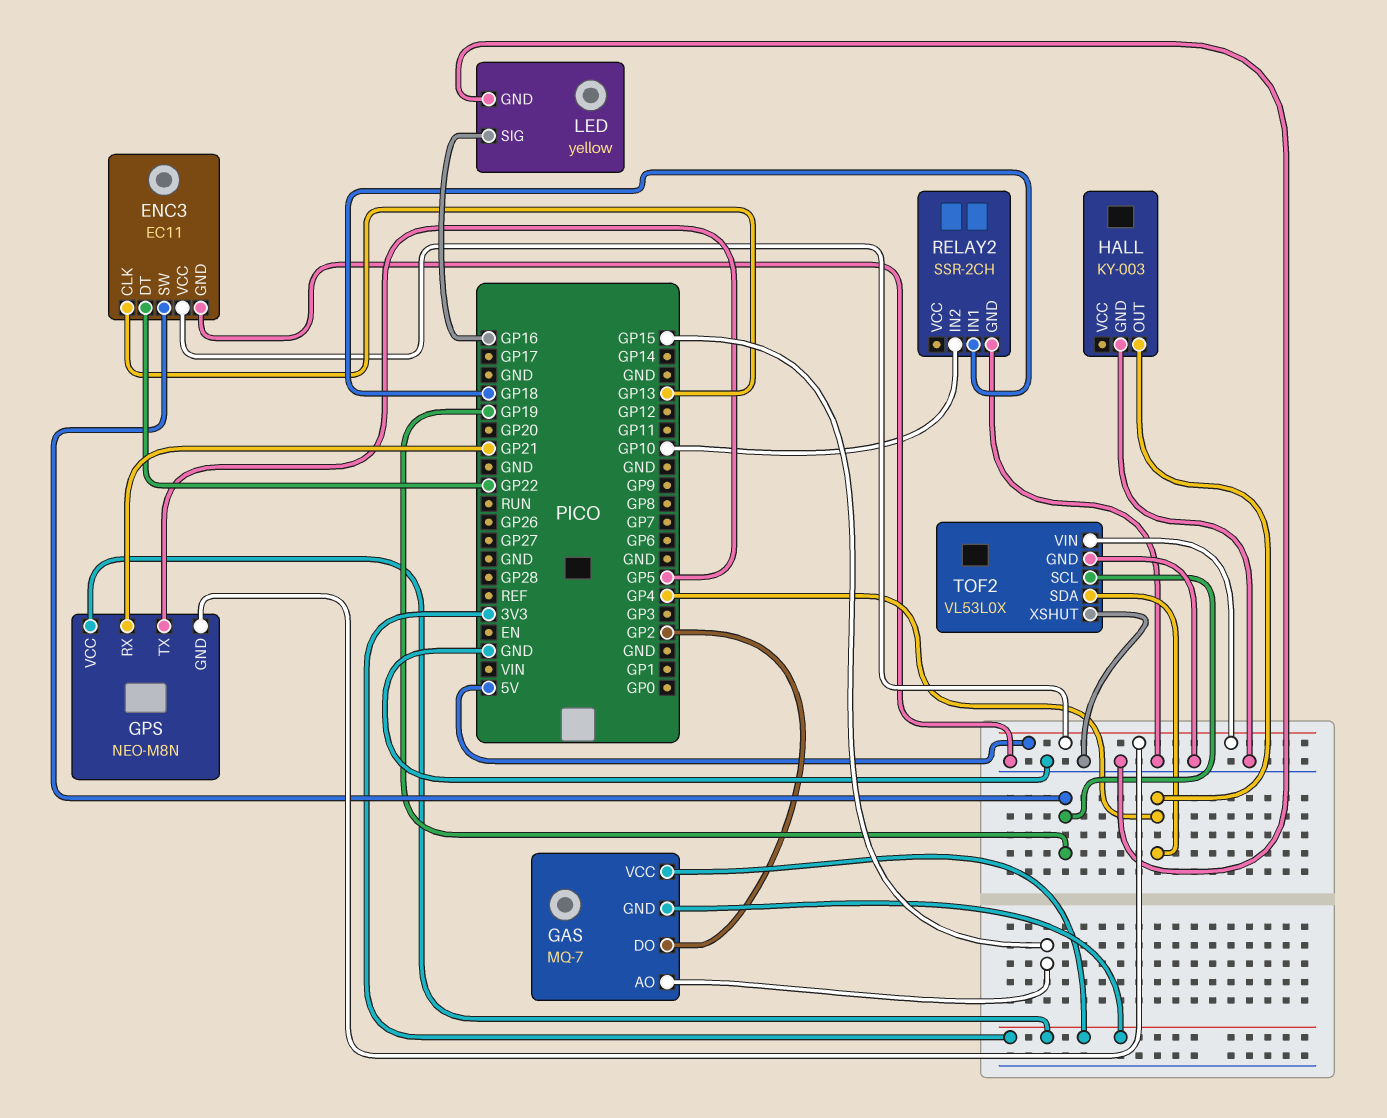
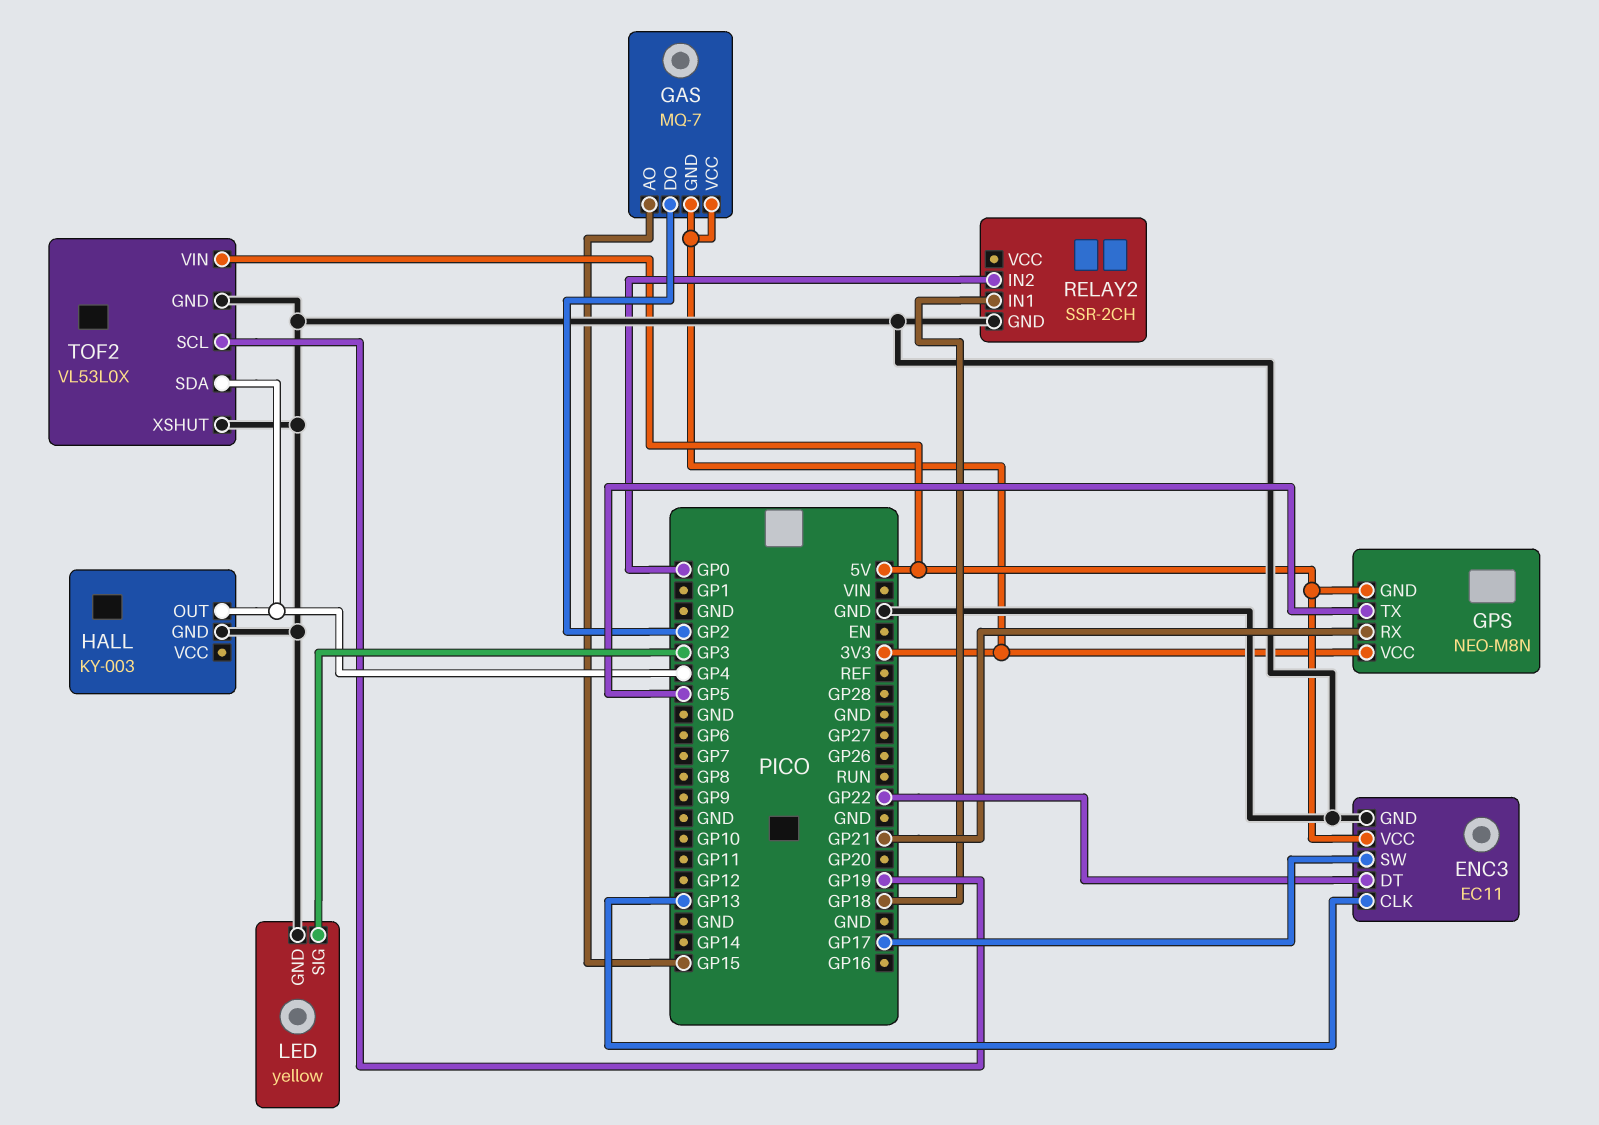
ENC3 pin SW: GP19 -> GP17
LED pin SIG: GP16 -> GP3
RELAY2 pin IN2: GP10 -> GP0

